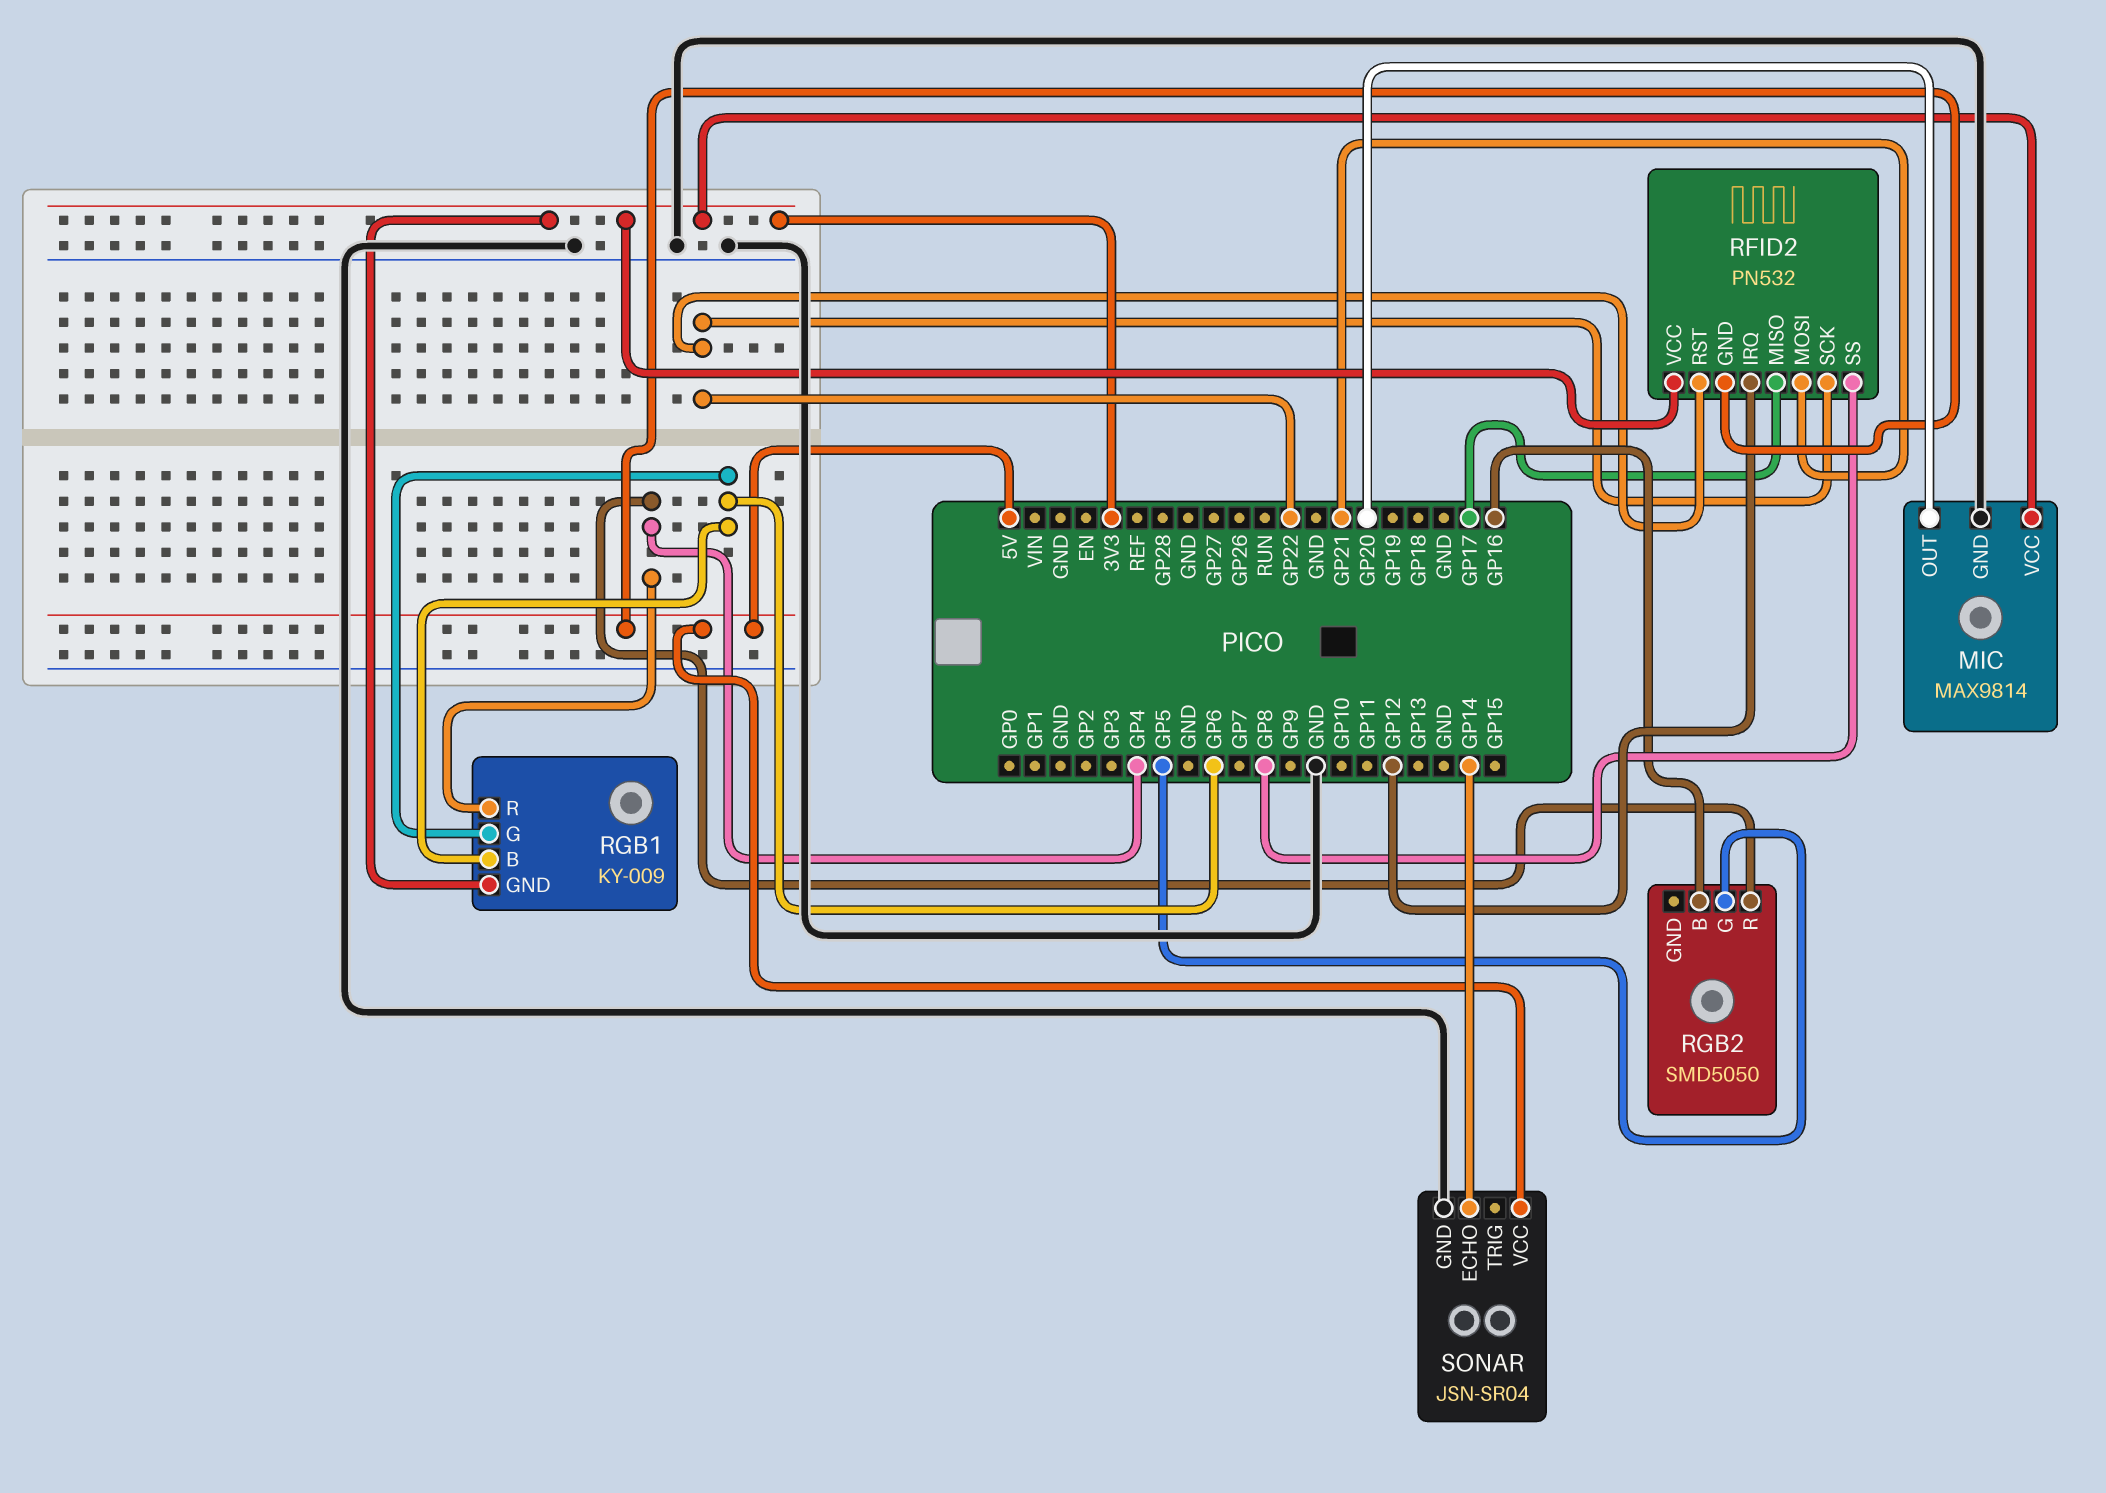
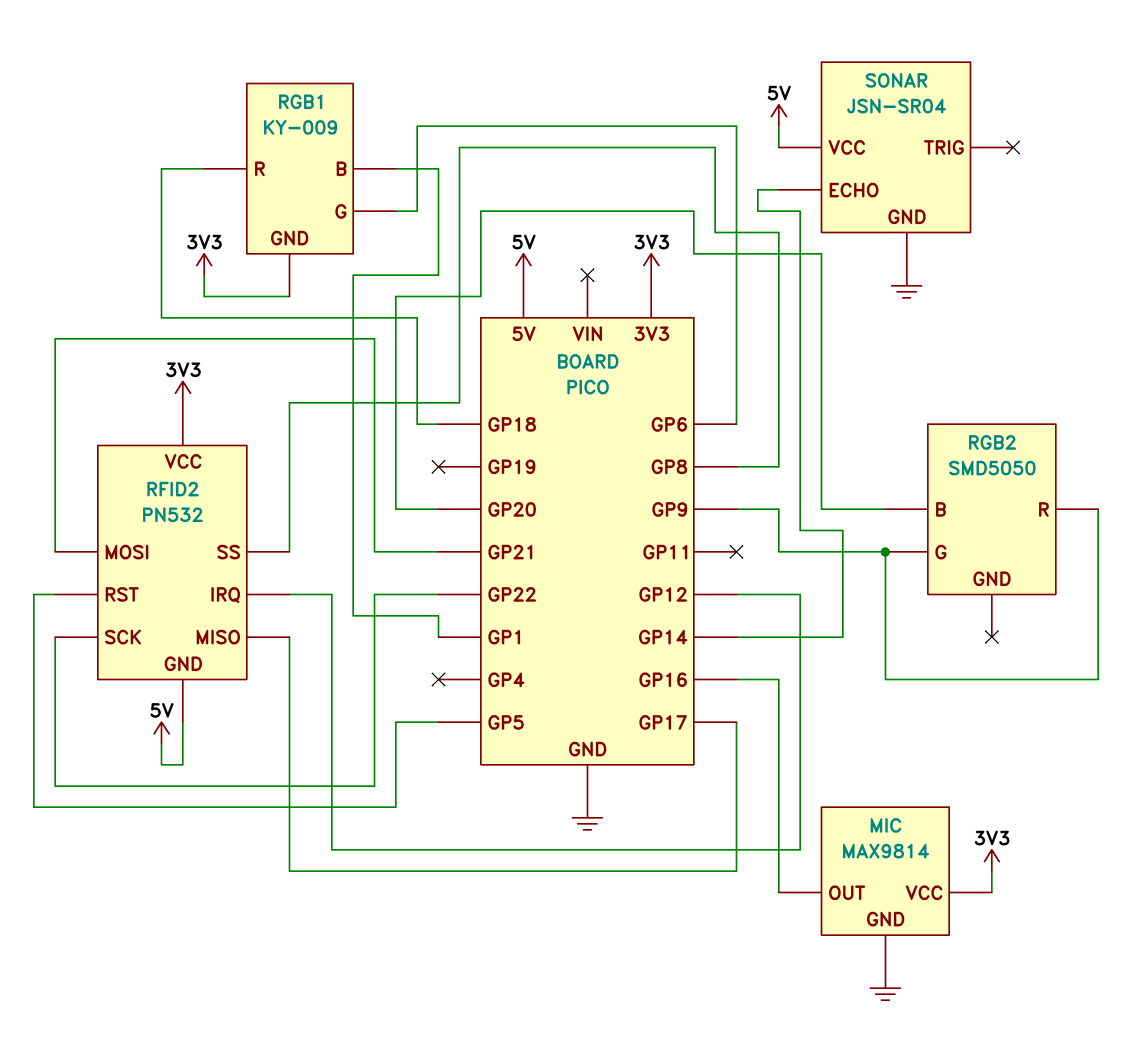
MIC pin OUT: GP20 -> GP16
RFID2 pin RST: GP22 -> GP5
RGB1 pin B: GP6 -> GP1
RGB1 pin R: GP4 -> GP18
RGB2 pin B: GP16 -> GP20
RGB2 pin G: GP5 -> GP9
RGB2 pin R: GP4 -> GP9

